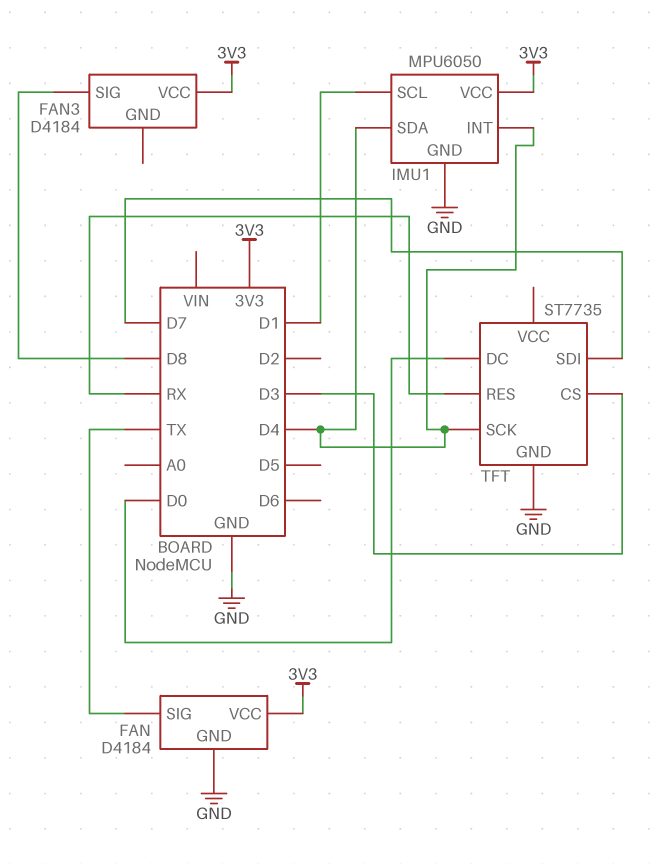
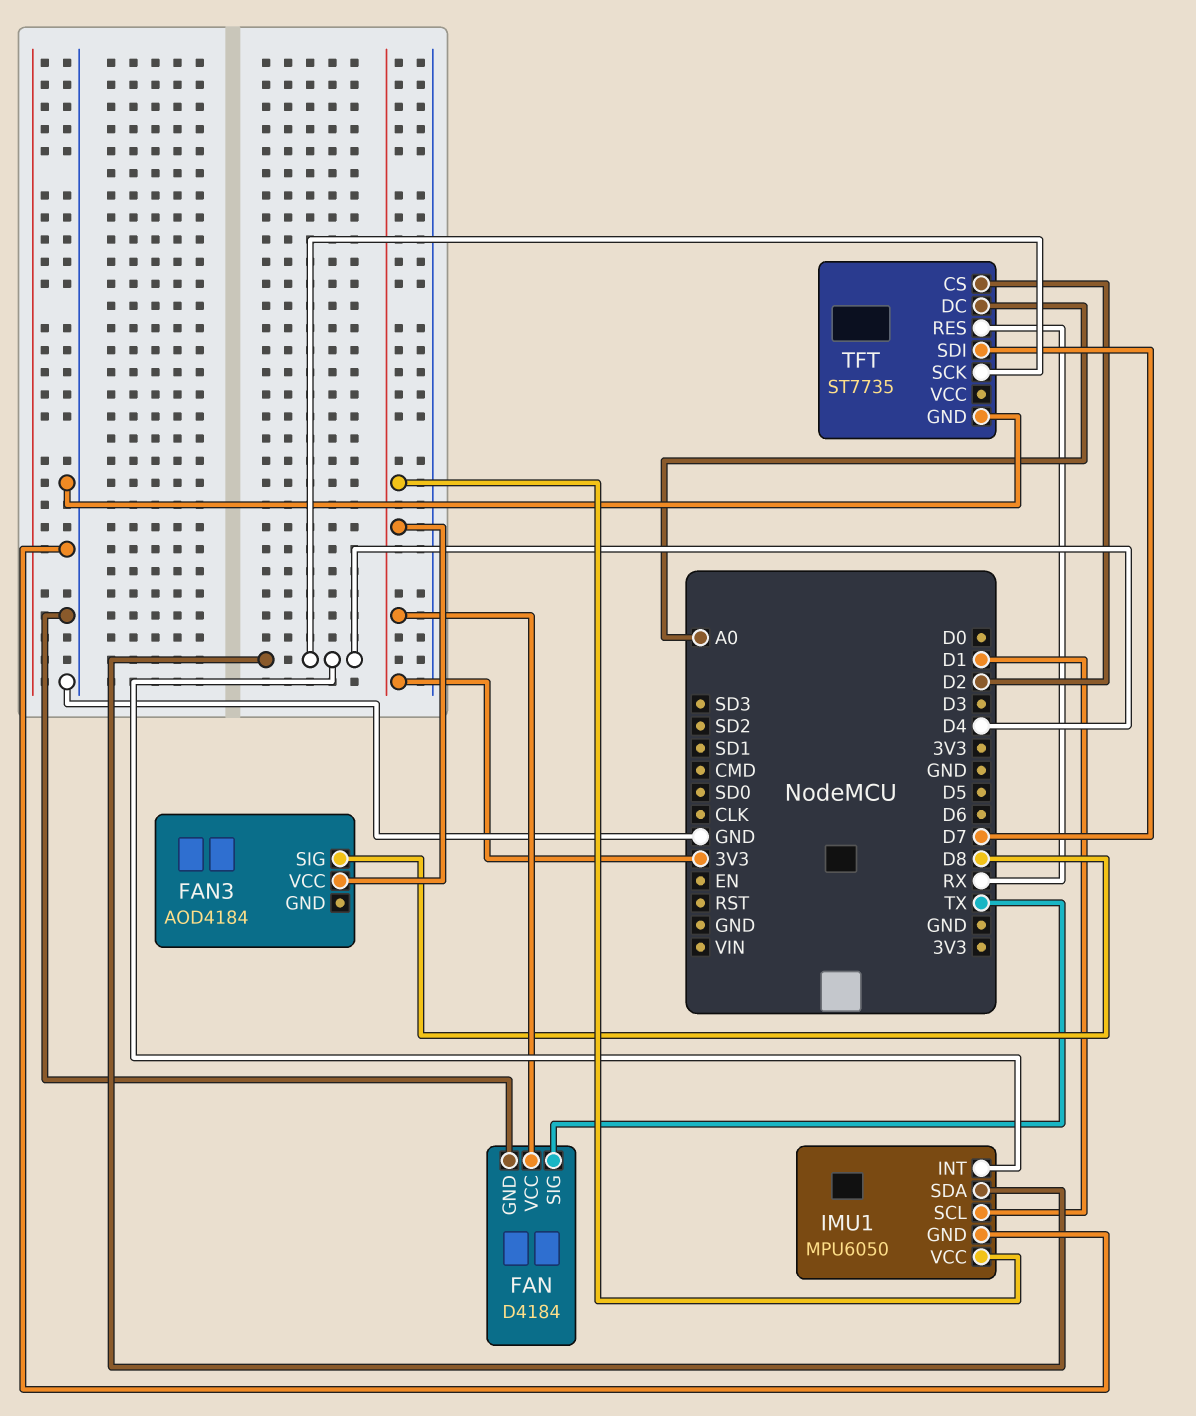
FAN3: D4184 -> AOD4184
TFT pin CS: D3 -> D2
TFT pin DC: D0 -> A0

